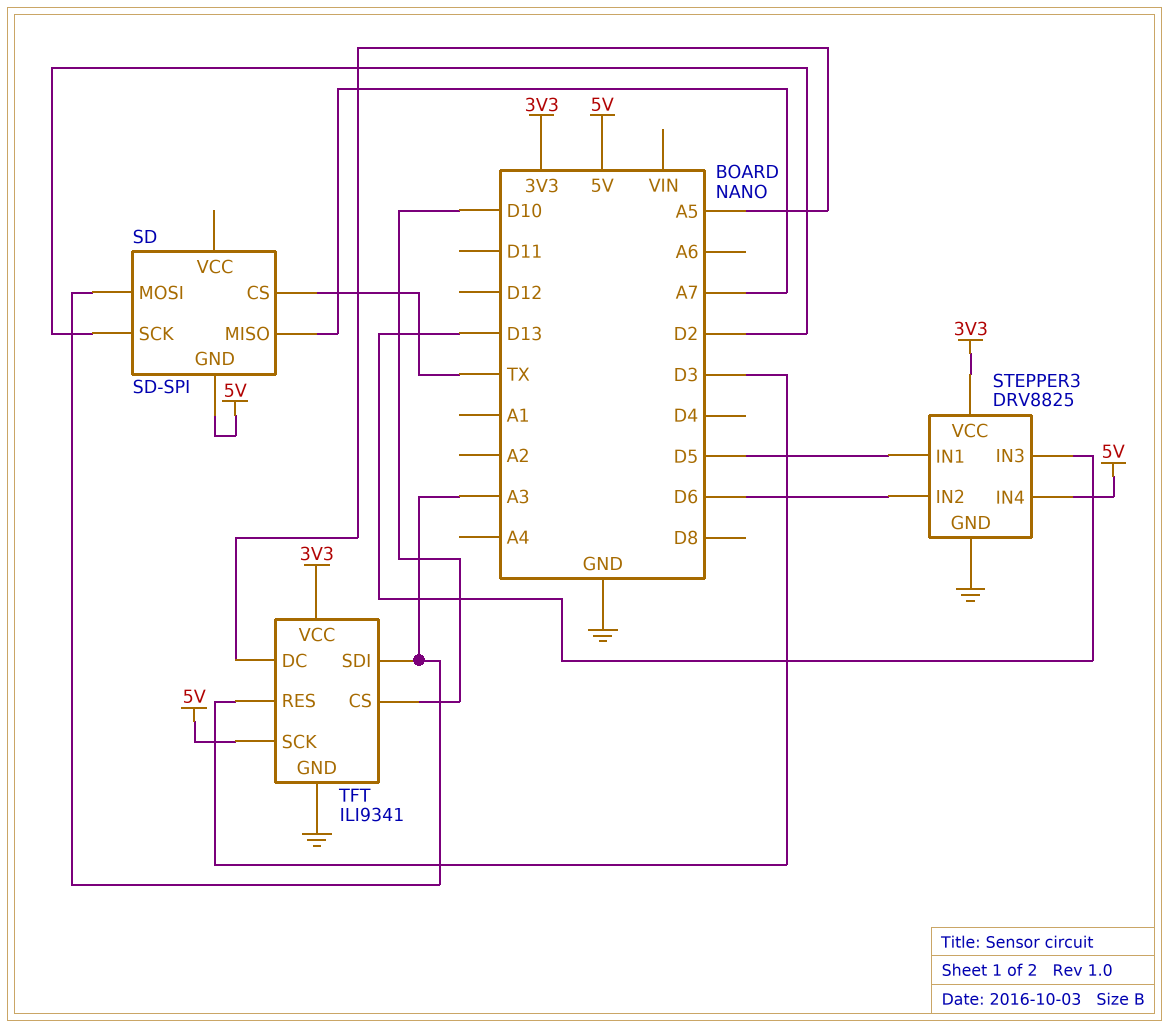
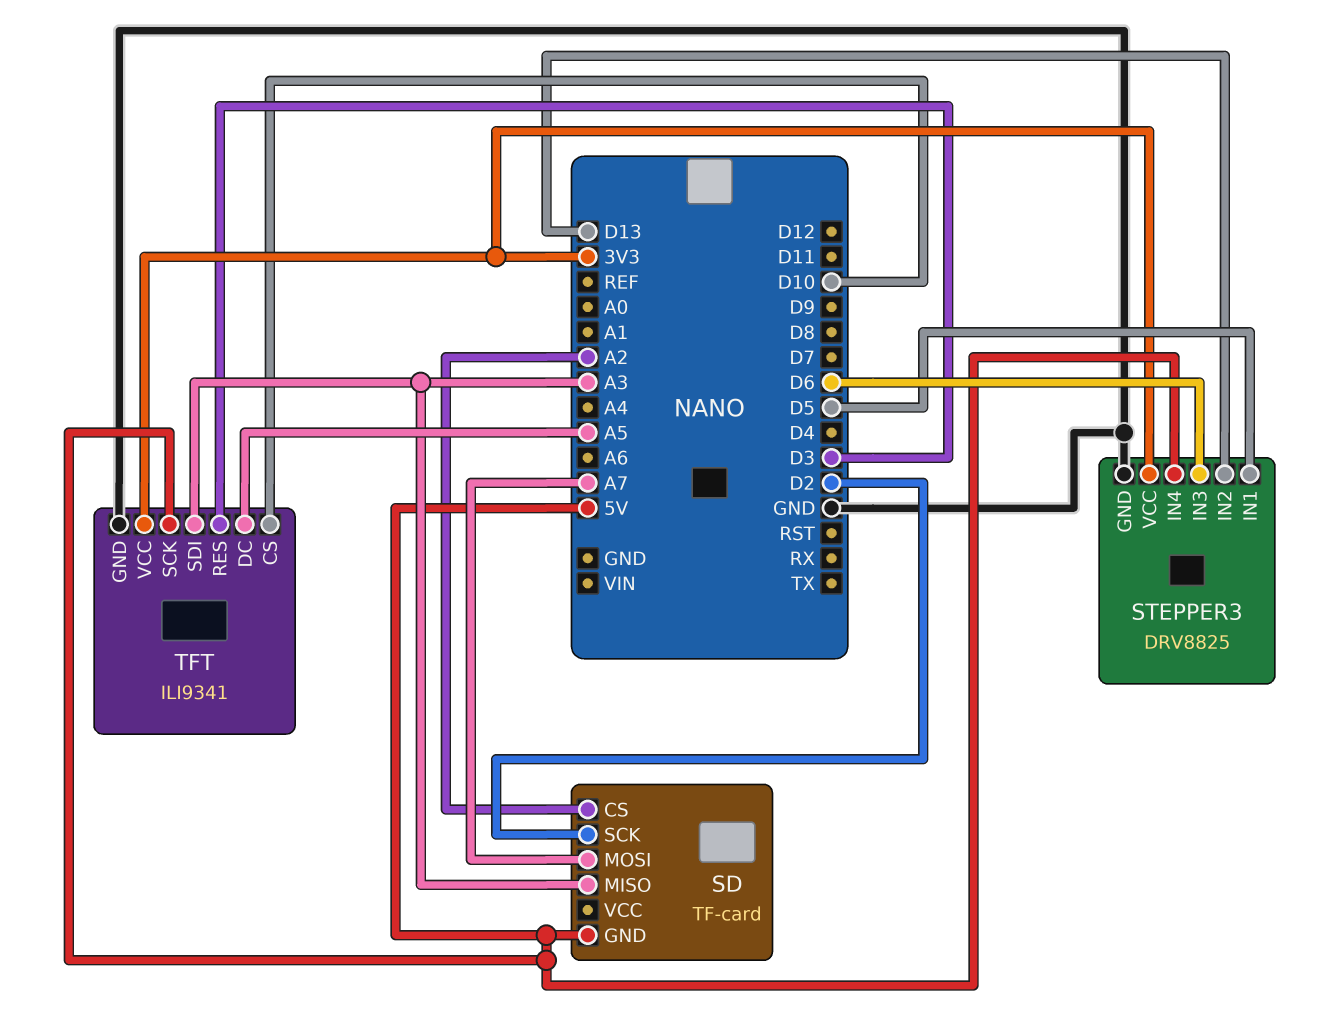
SD: SD-SPI -> TF-card
SD pin CS: TX -> A2
SD pin MISO: A7 -> A3
SD pin MOSI: A3 -> A7
STEPPER3 pin IN2: D6 -> D13
STEPPER3 pin IN3: D13 -> D6

